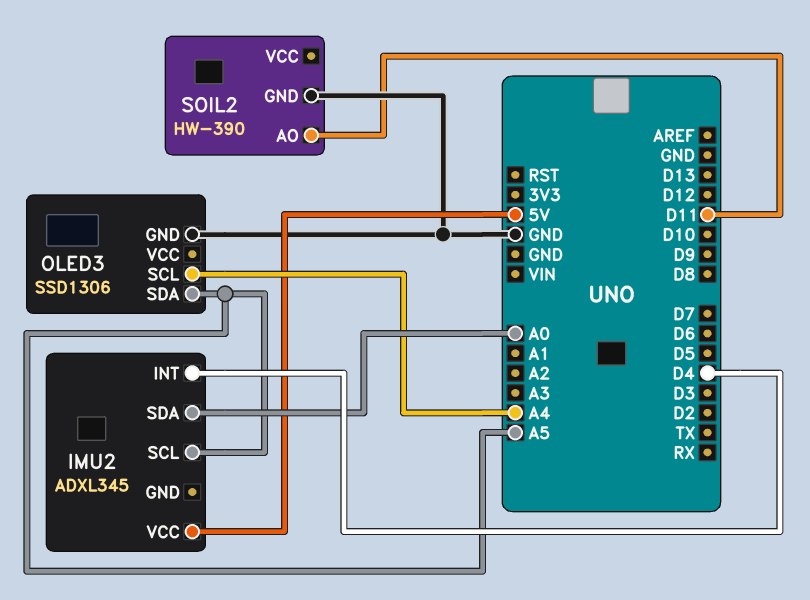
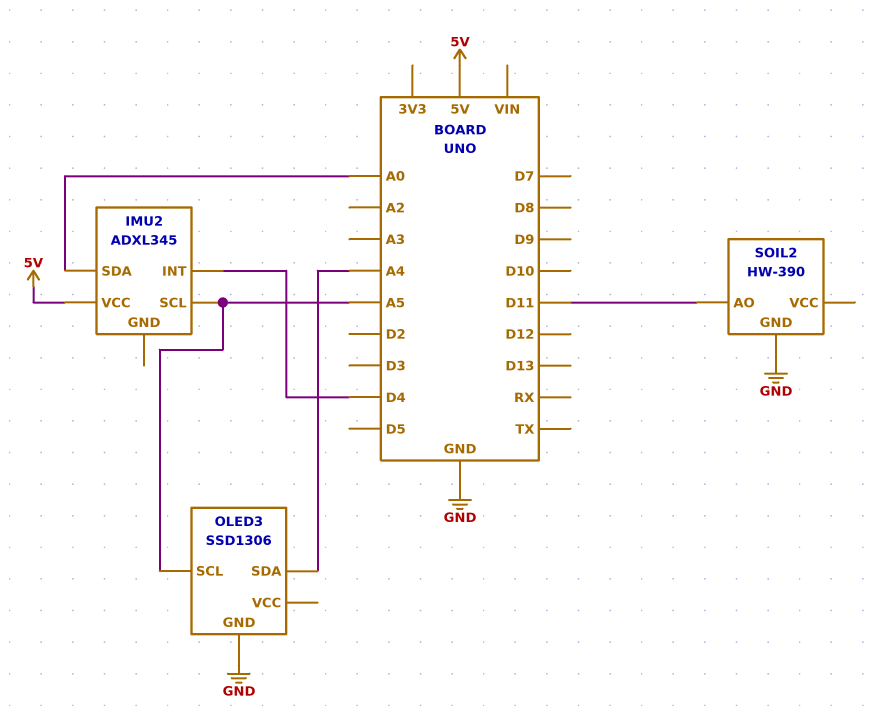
OLED3 pin SCL: A4 -> A5
OLED3 pin SDA: A5 -> A4

